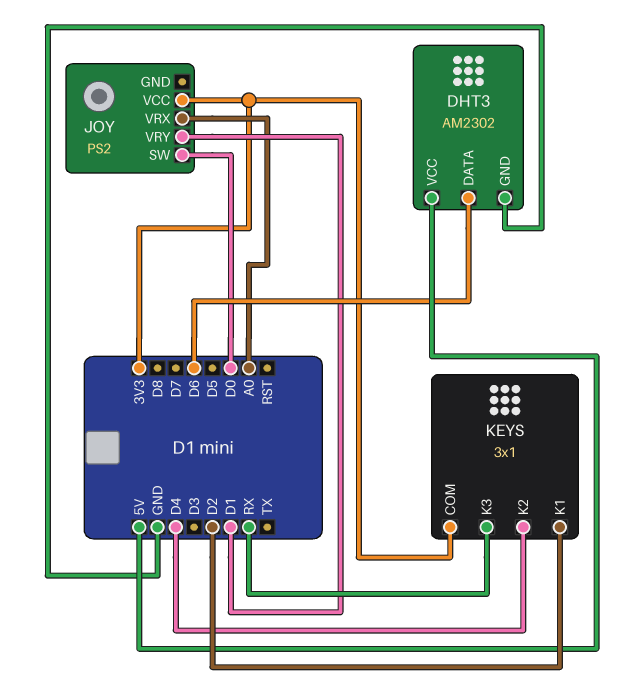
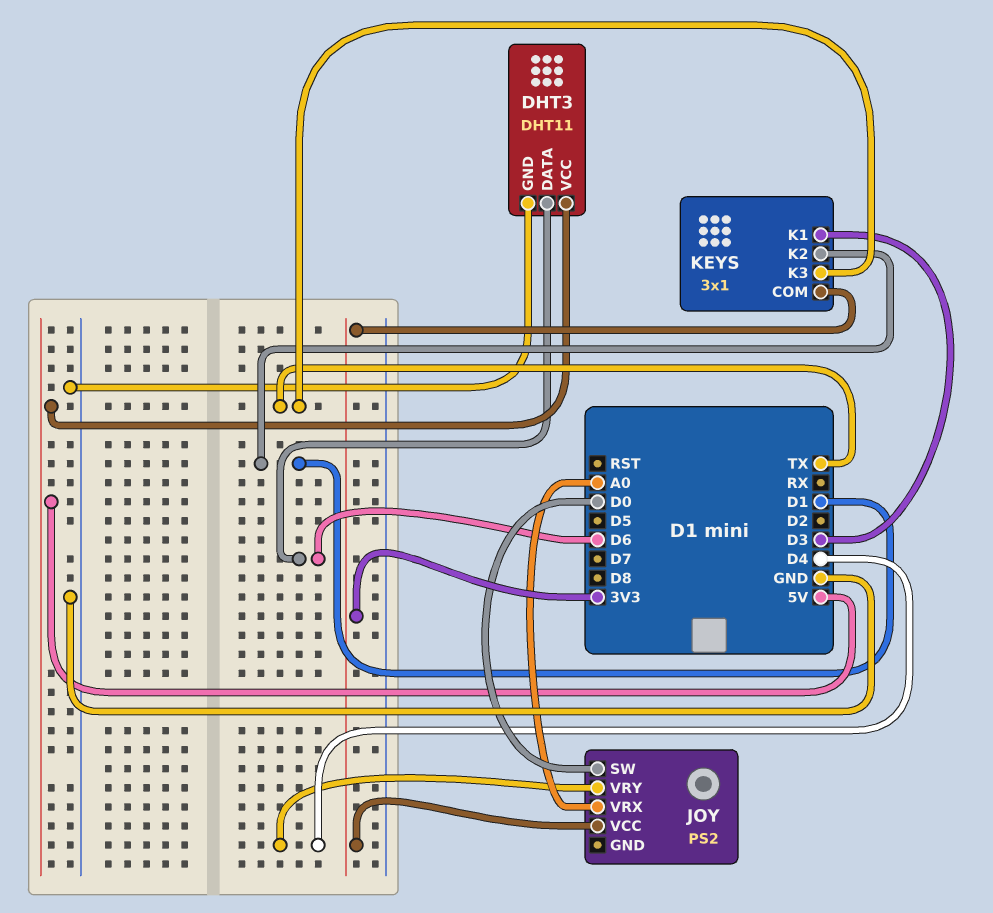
DHT3: AM2302 -> DHT11
JOY pin VRY: D1 -> D4
KEYS pin K1: D2 -> D3
KEYS pin K2: D4 -> D1
KEYS pin K3: RX -> TX

